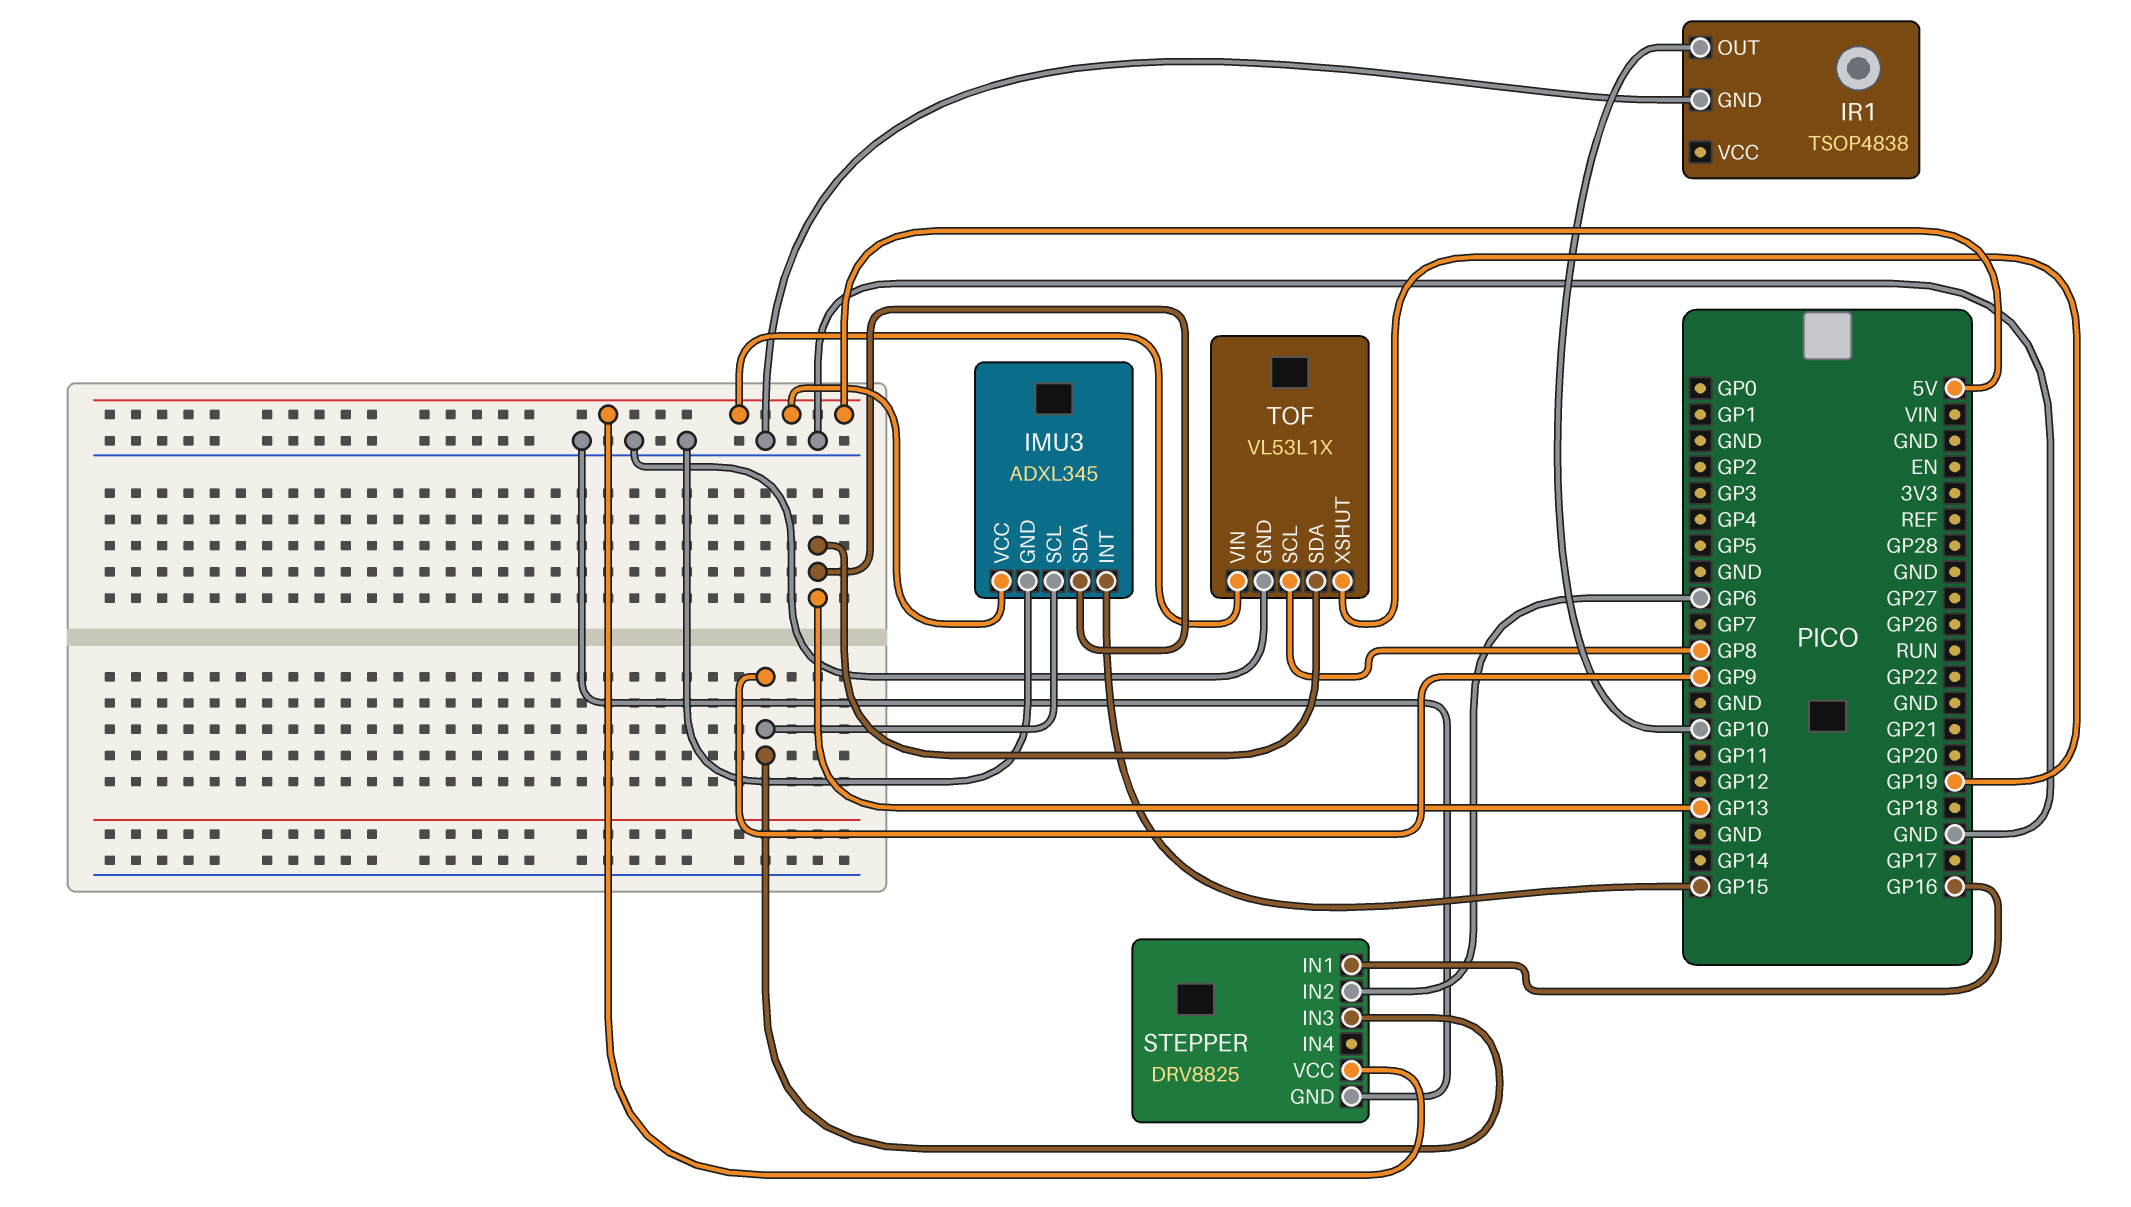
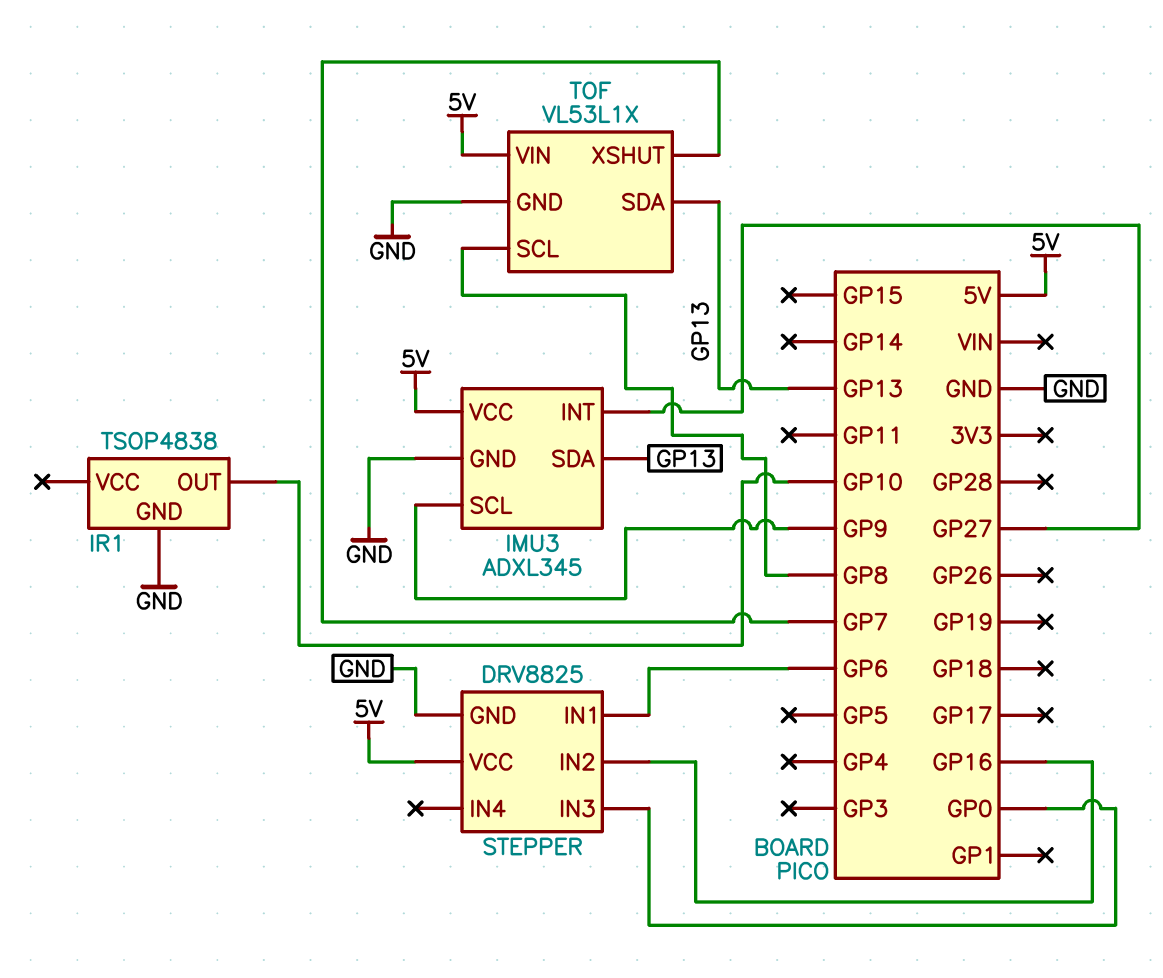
IMU3 pin INT: GP15 -> GP27
STEPPER pin IN1: GP16 -> GP6
STEPPER pin IN2: GP6 -> GP16
STEPPER pin IN3: GP9 -> GP0
TOF pin XSHUT: GP19 -> GP7

